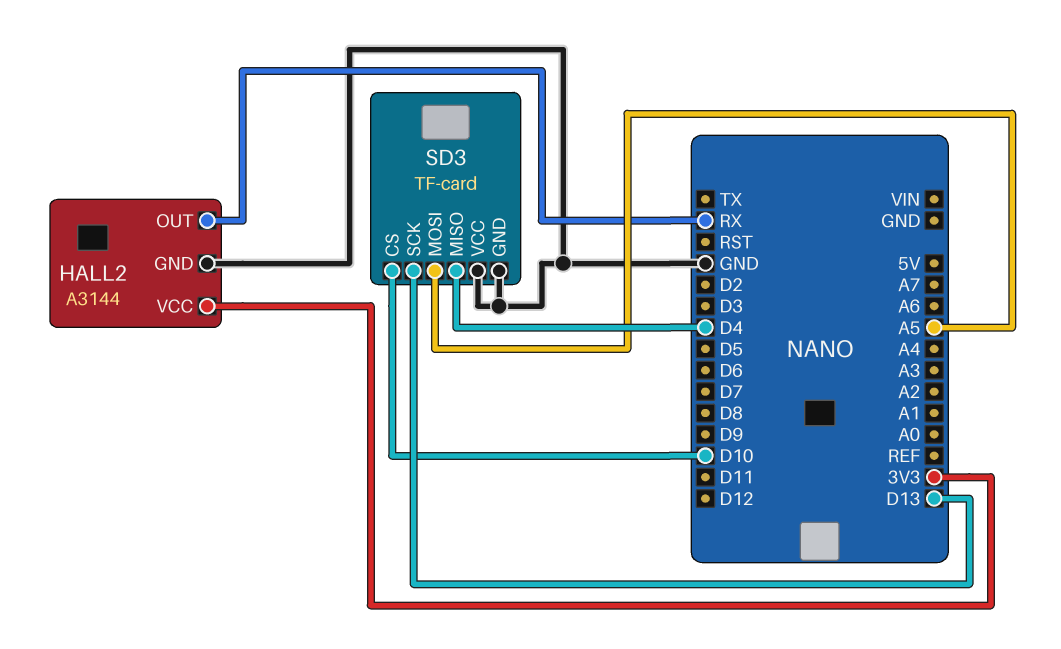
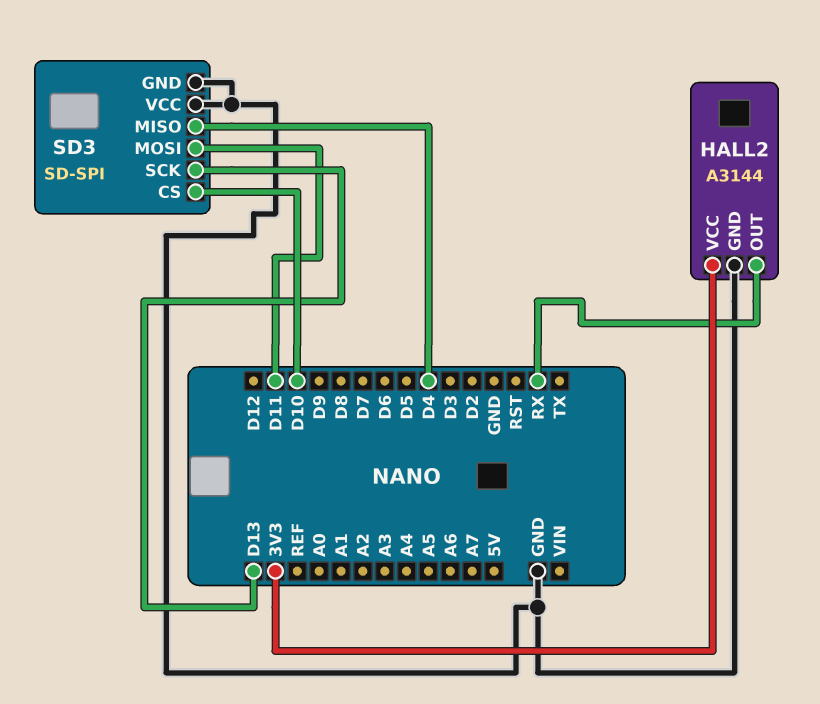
SD3: TF-card -> SD-SPI
SD3 pin MOSI: A5 -> D11

